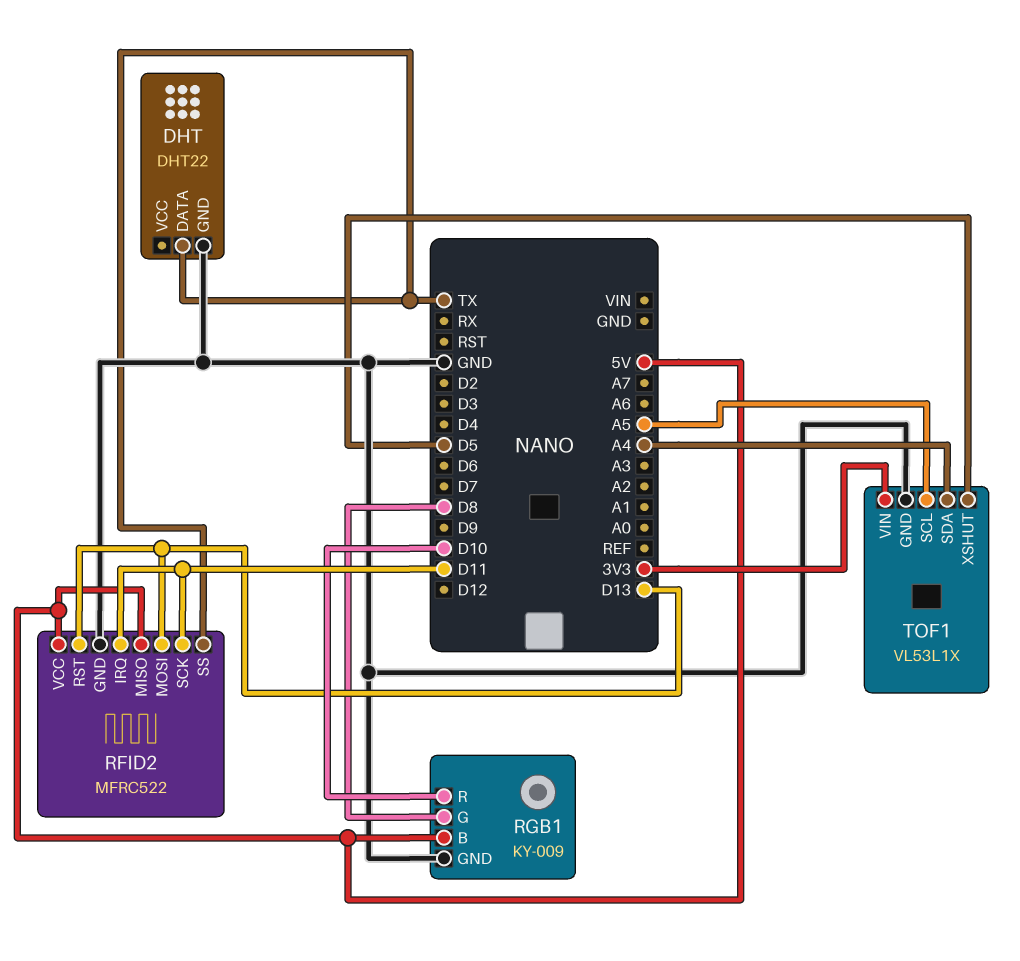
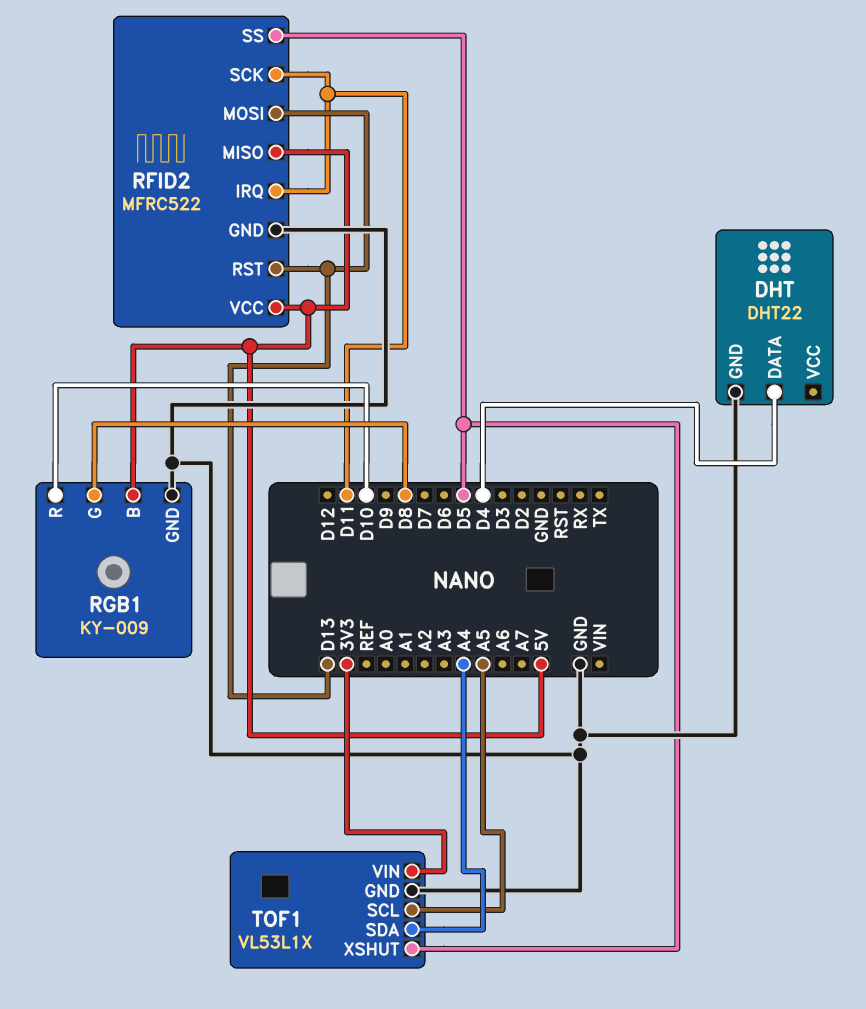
DHT pin DATA: TX -> D4
RFID2 pin SS: TX -> D5

